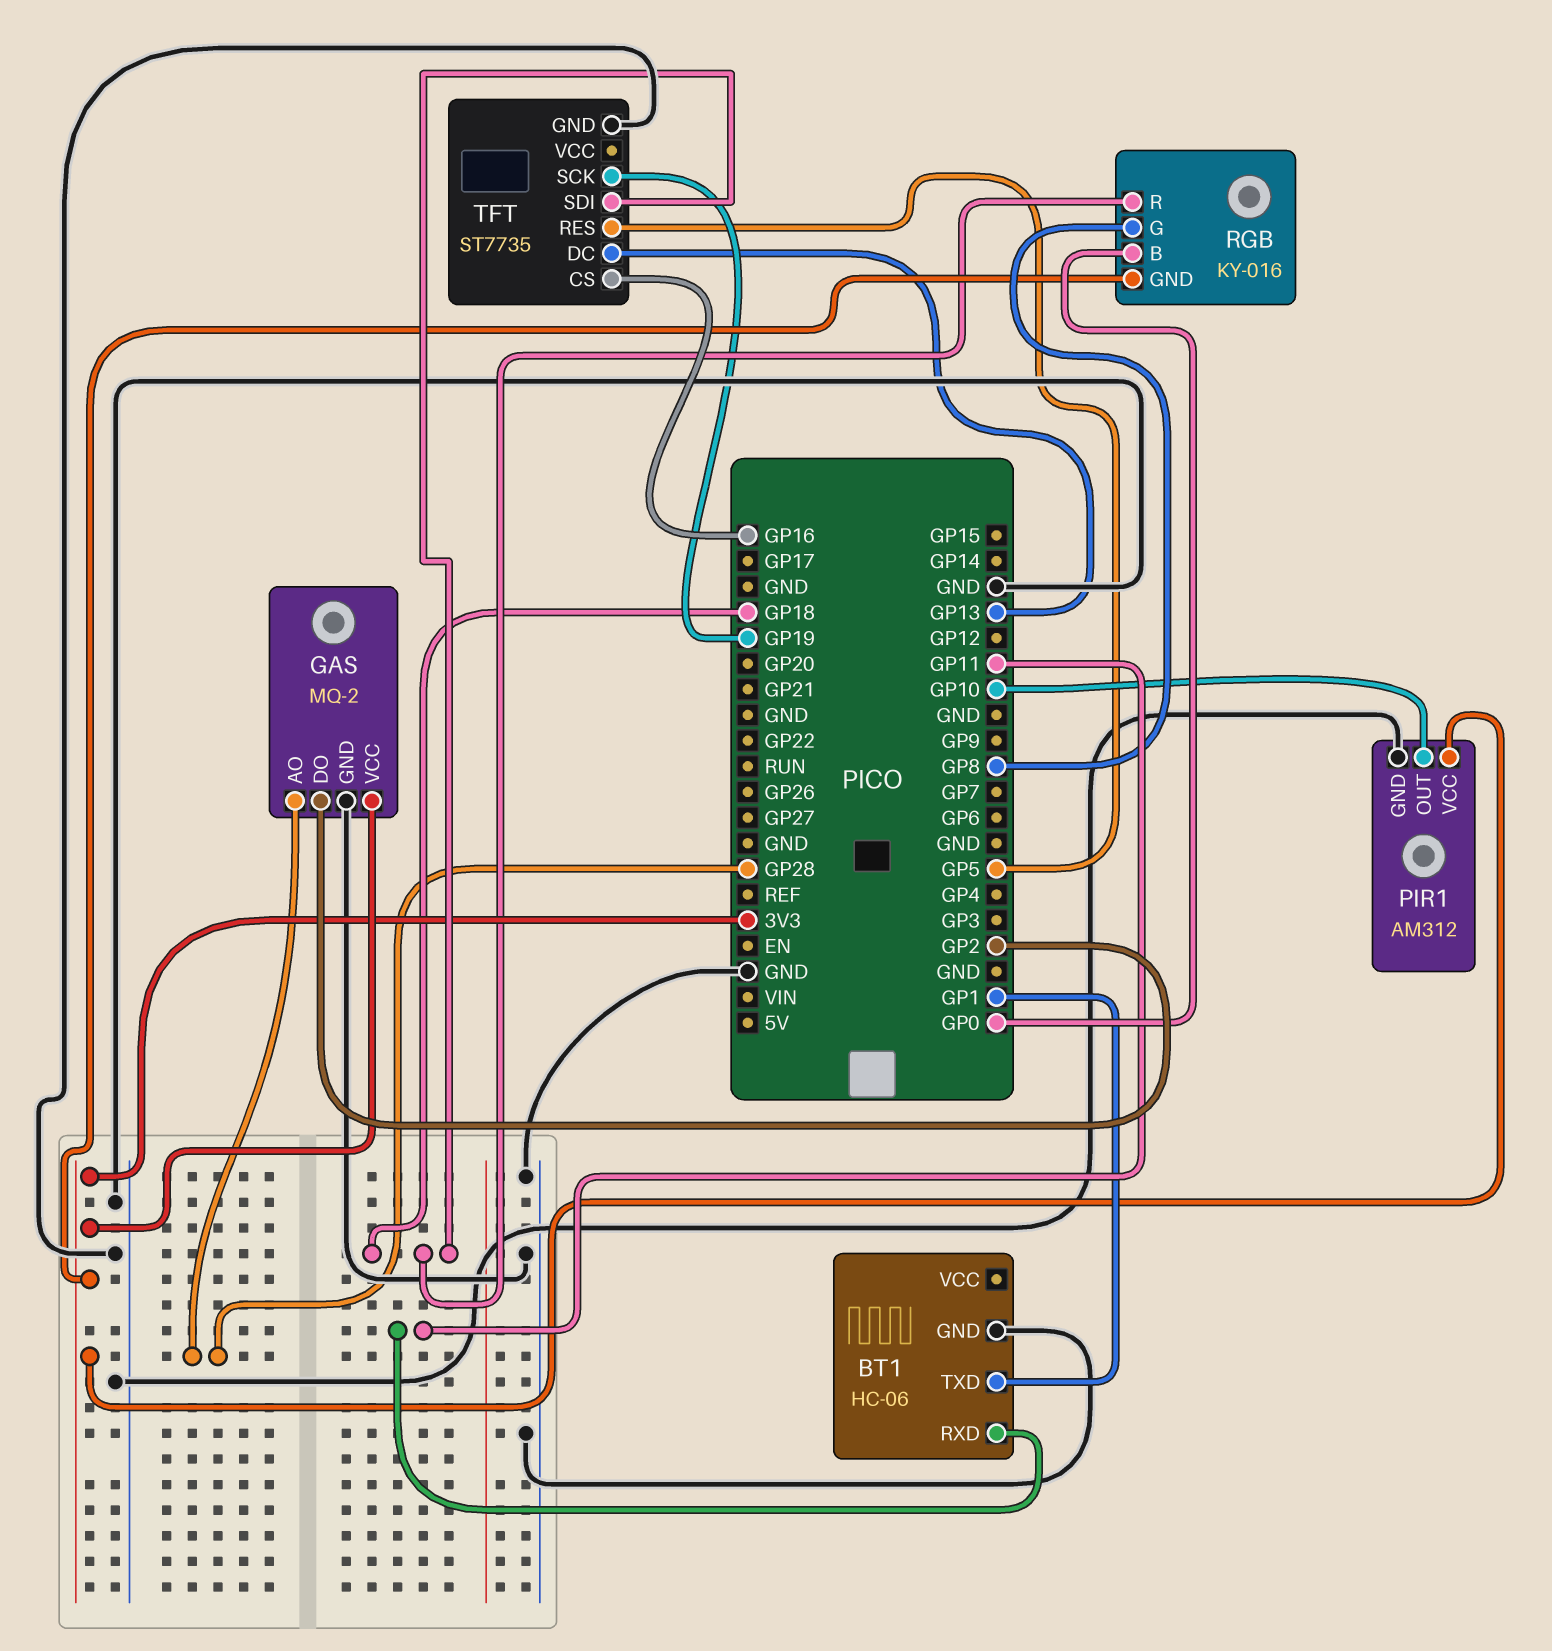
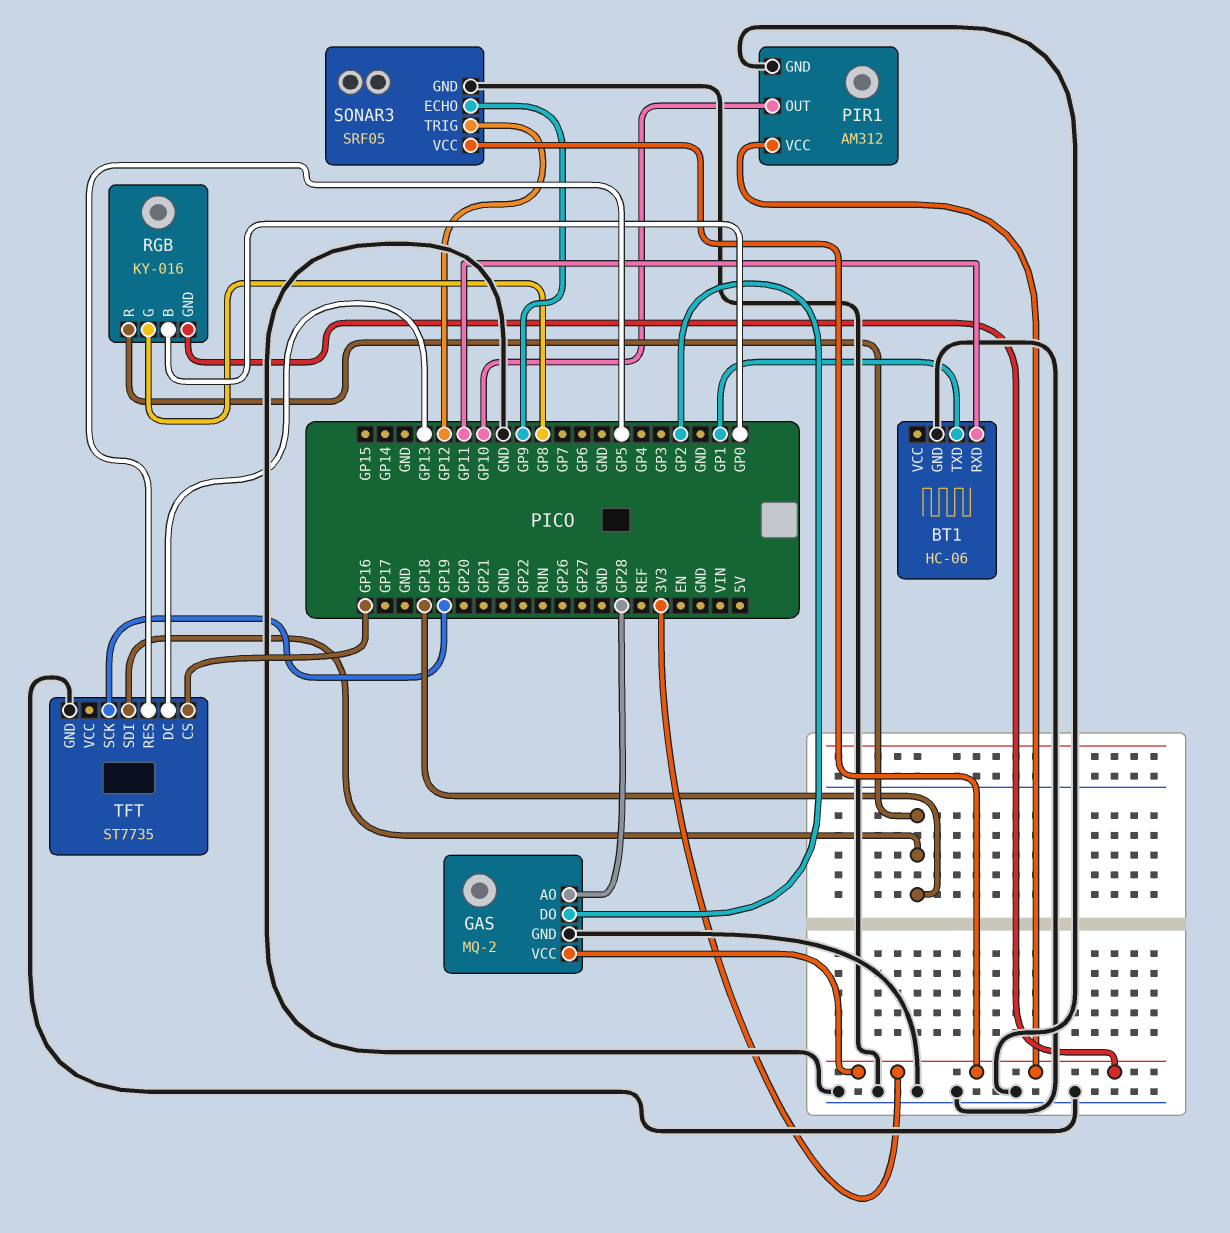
SONAR3: none -> SRF05
SONAR3 pin ECHO: none -> GP9
SONAR3 pin GND: none -> GND
SONAR3 pin TRIG: none -> GP12
SONAR3 pin VCC: none -> 3V3

